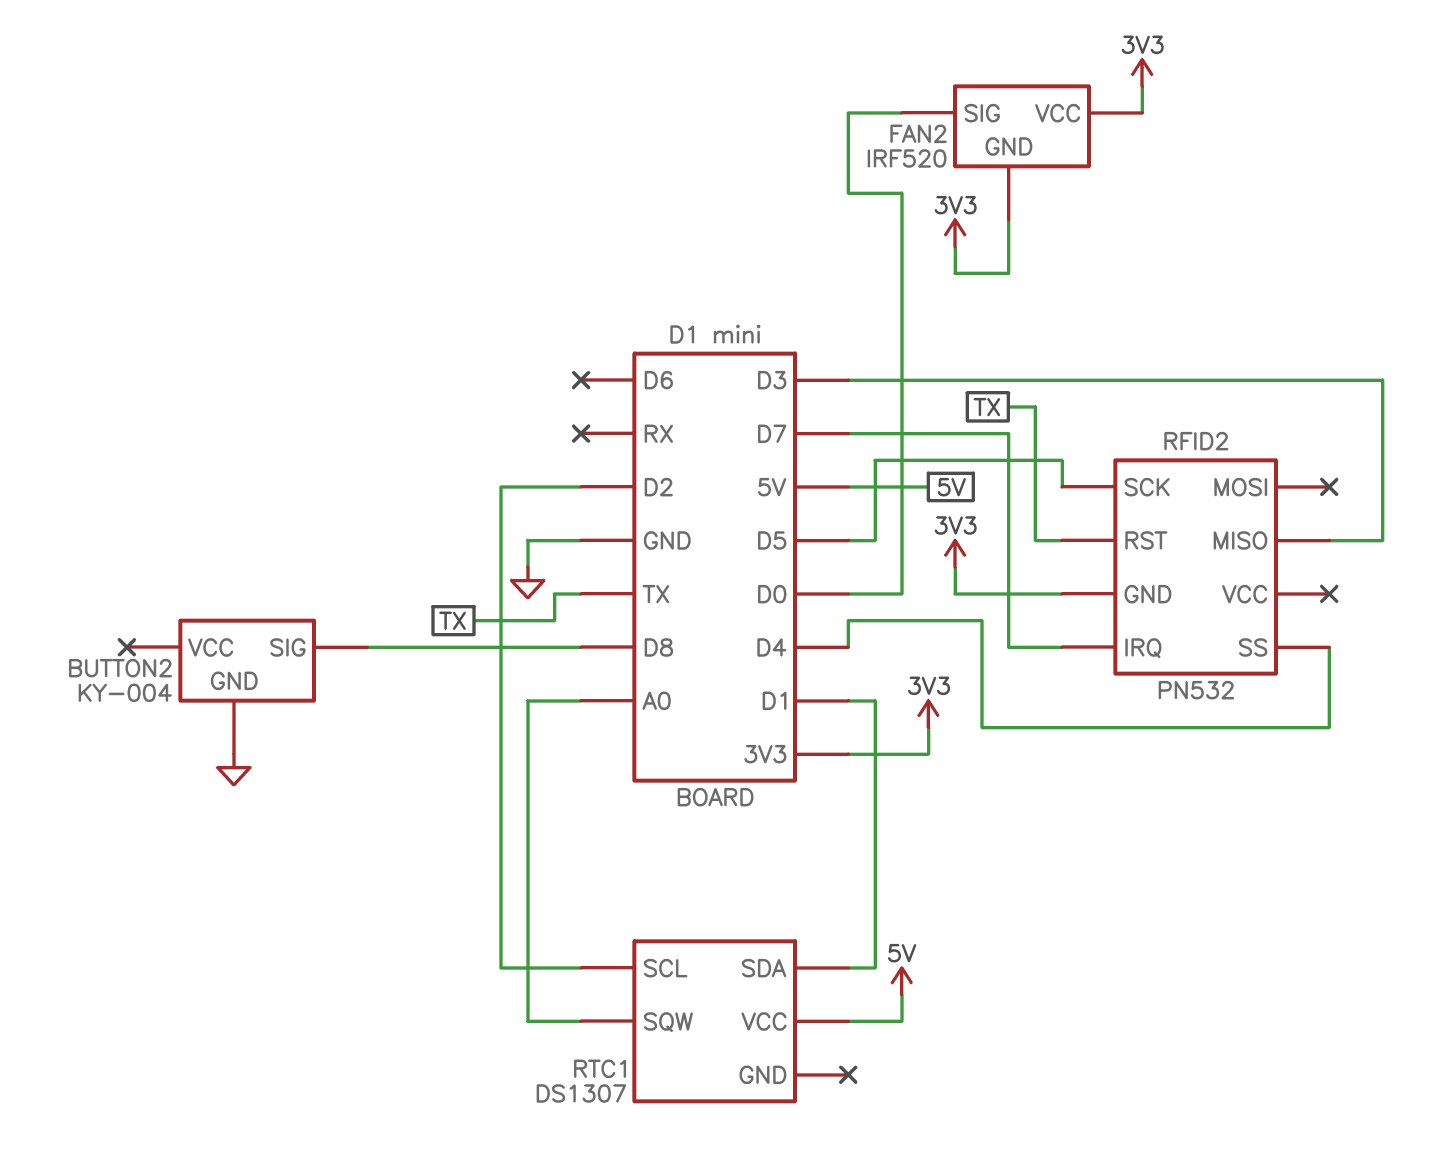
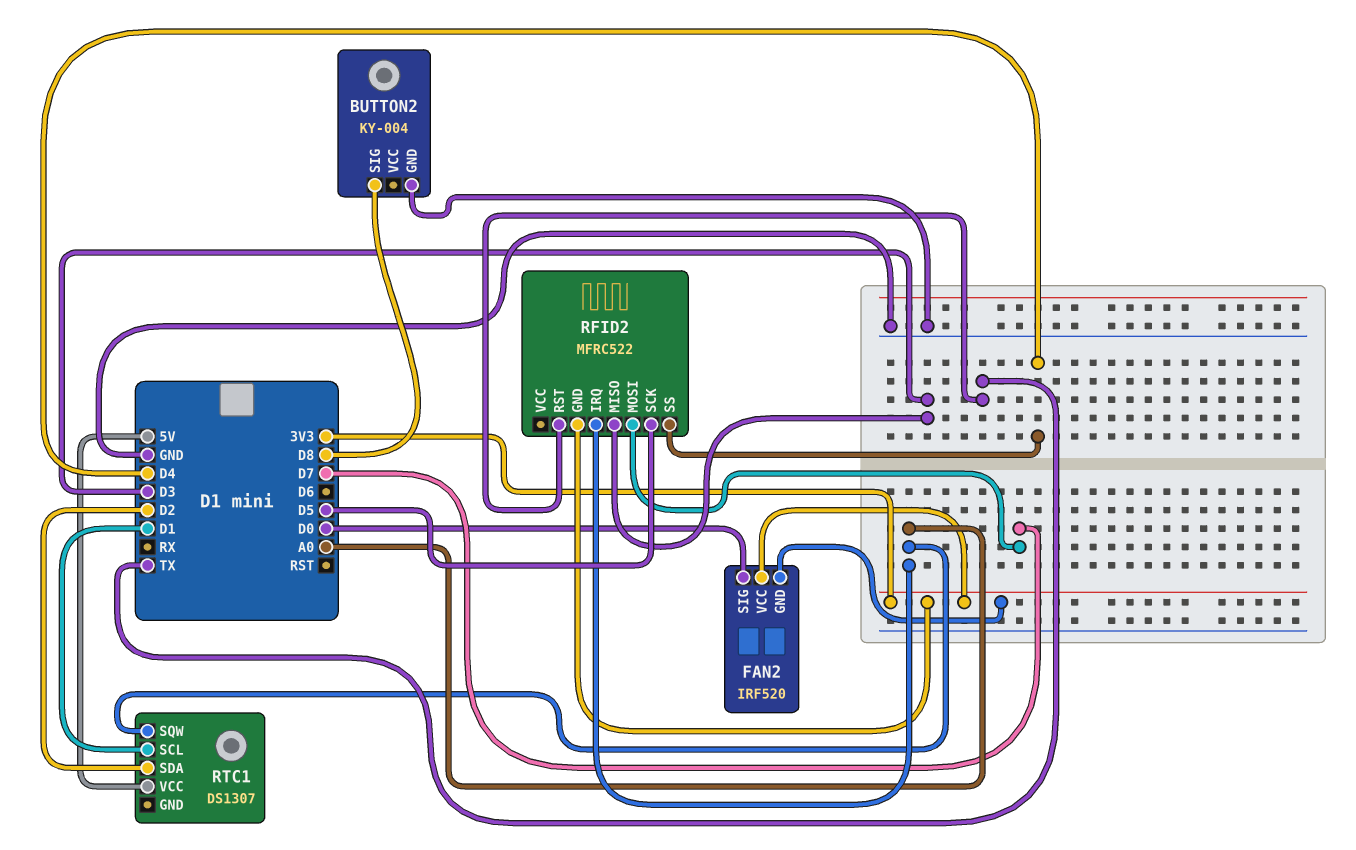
RFID2: PN532 -> MFRC522
RFID2 pin IRQ: D7 -> A0
RFID2 pin MOSI: none -> D7
RTC1 pin SCL: D2 -> D1
RTC1 pin SDA: D1 -> D2

